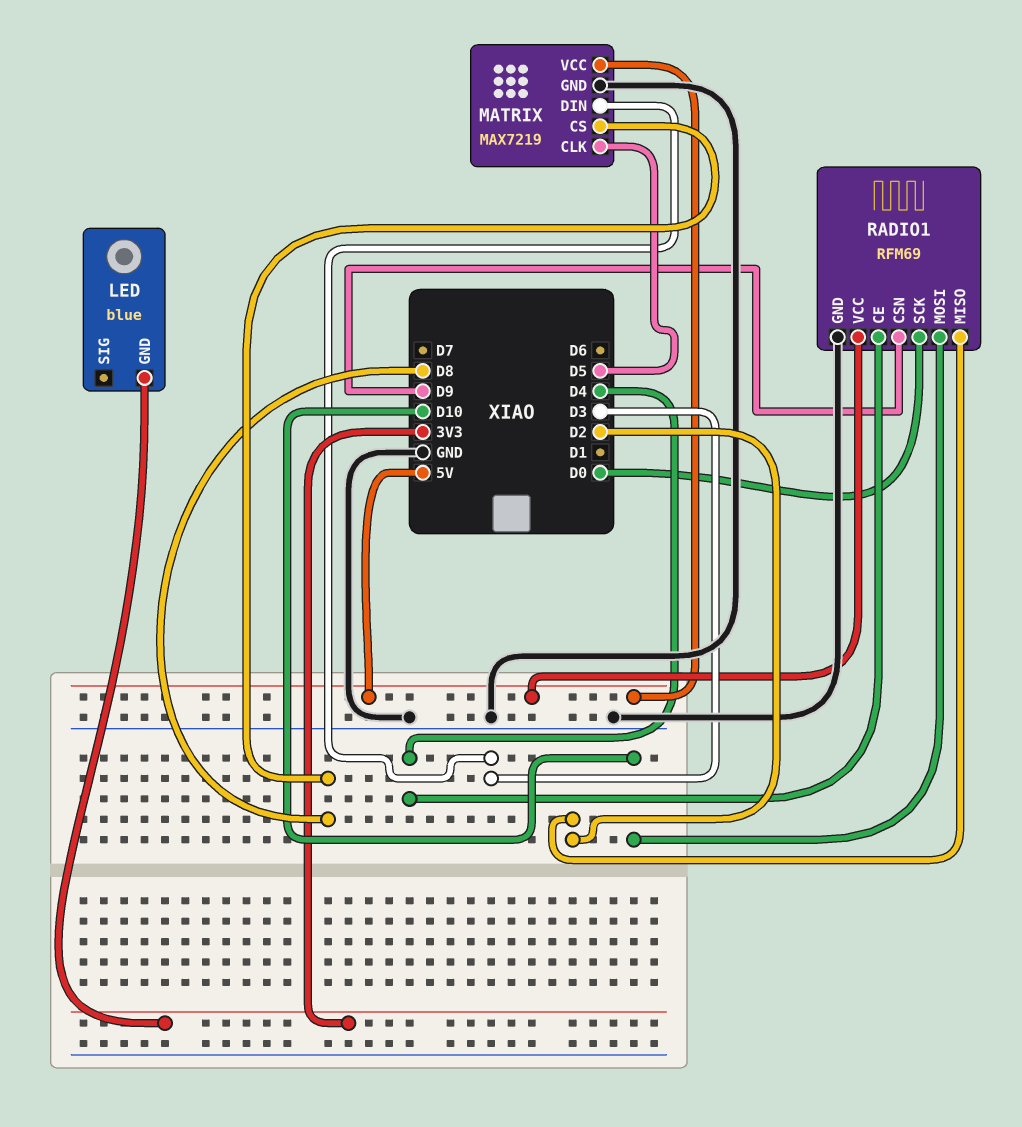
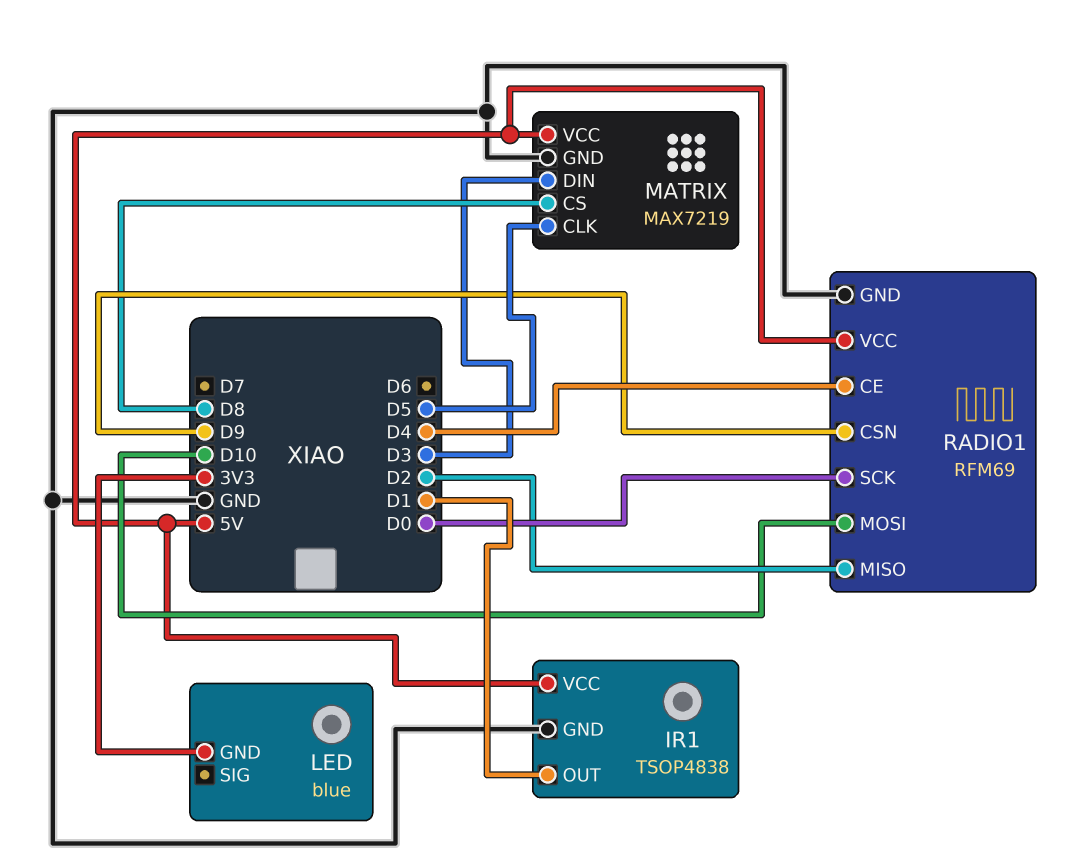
IR1: none -> TSOP4838
IR1 pin GND: none -> GND
IR1 pin OUT: none -> D1
IR1 pin VCC: none -> 5V

